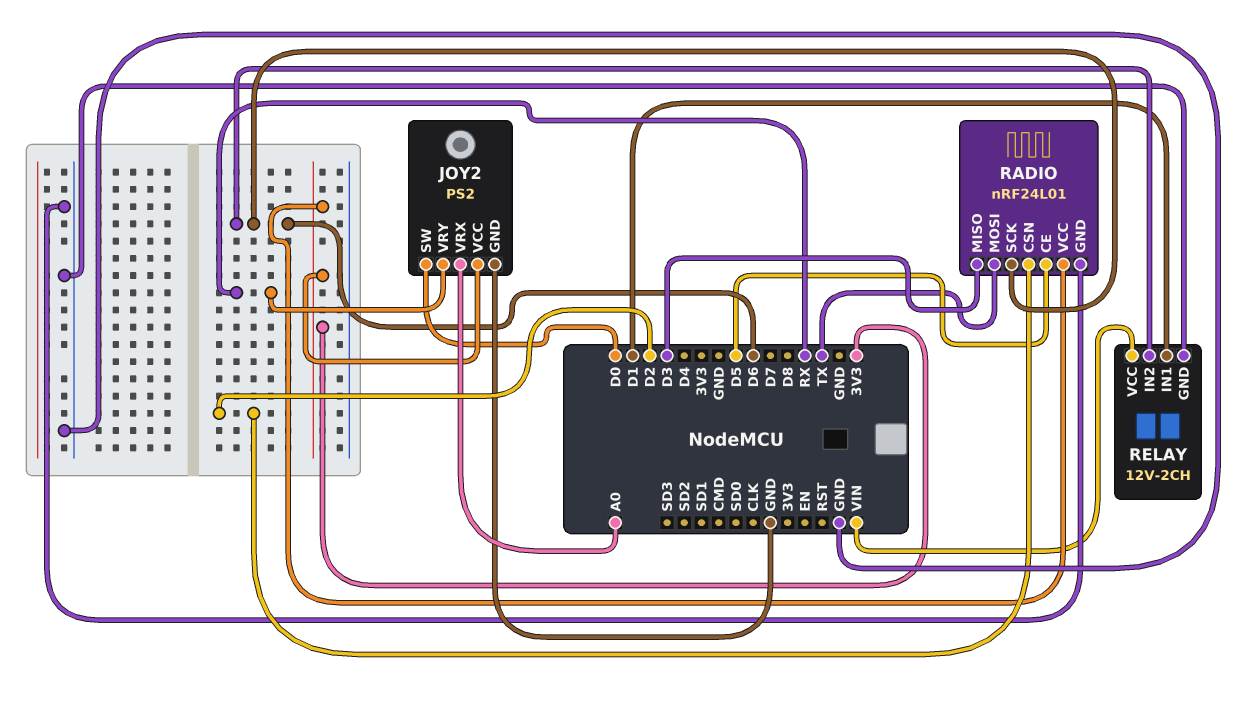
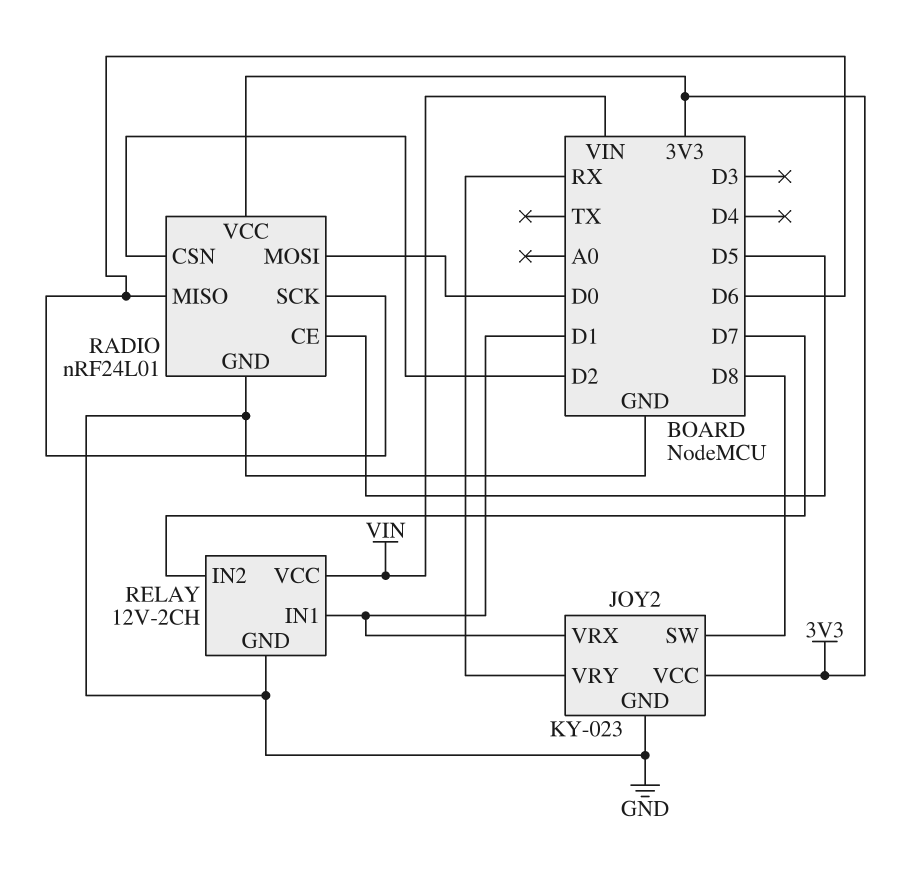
JOY2: PS2 -> KY-023
JOY2 pin SW: D0 -> D8
JOY2 pin VRX: A0 -> D1
RADIO pin MISO: D3 -> D6
RADIO pin MOSI: TX -> D0
RELAY pin IN2: D6 -> D7

